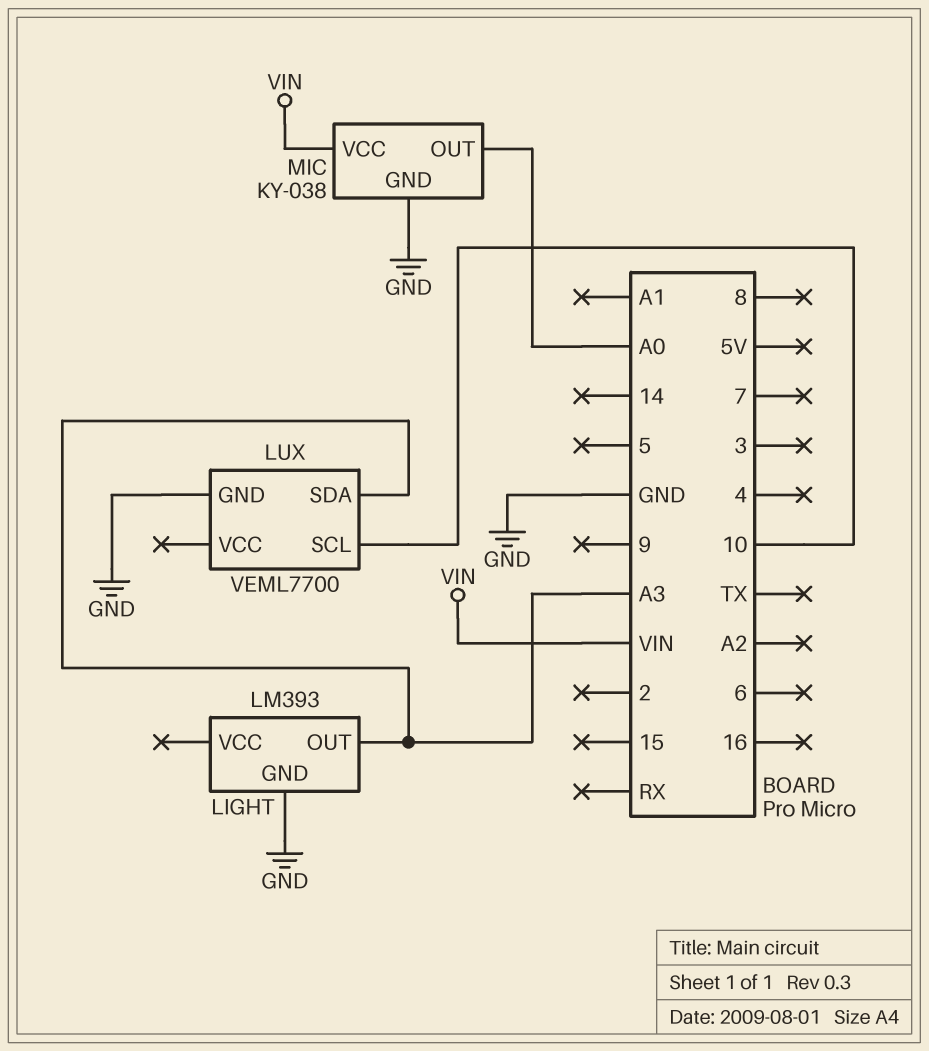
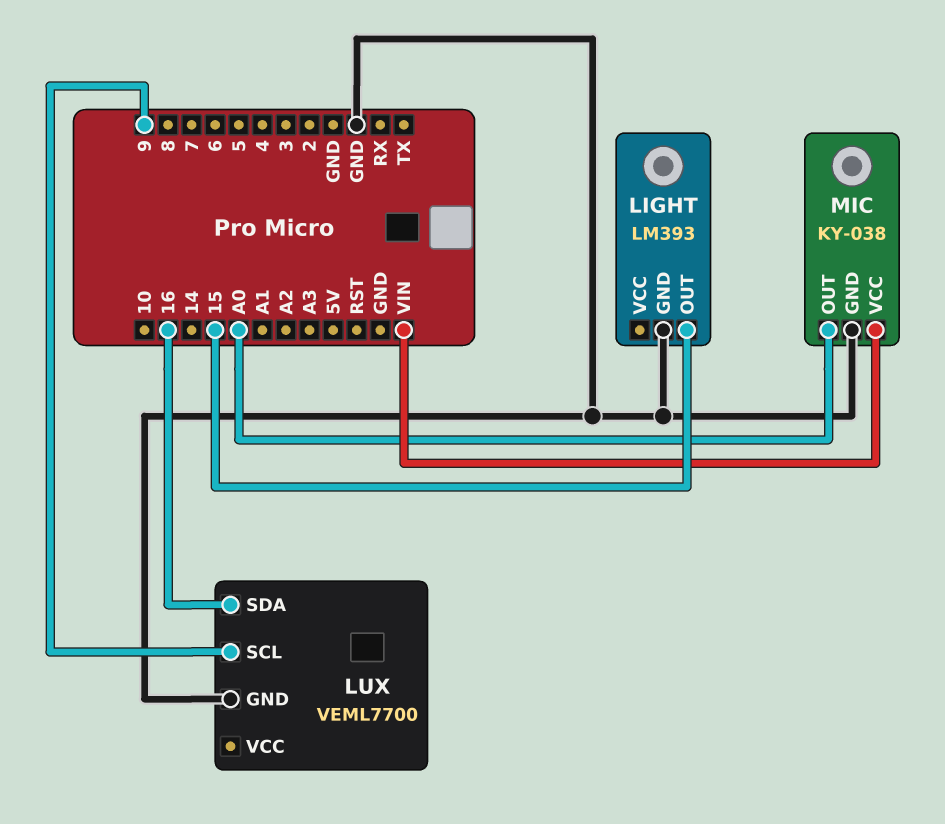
LIGHT pin OUT: A3 -> 15
LUX pin SCL: 10 -> 9
LUX pin SDA: A3 -> 16

